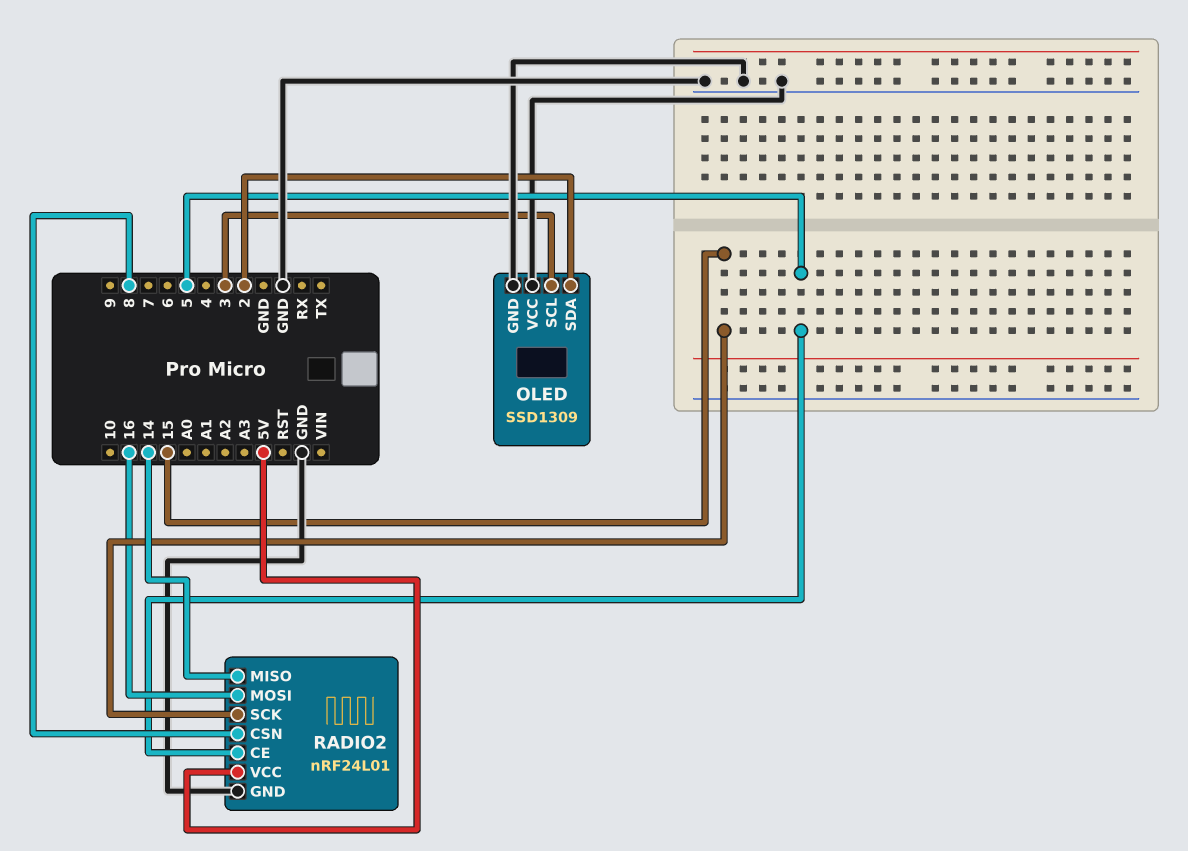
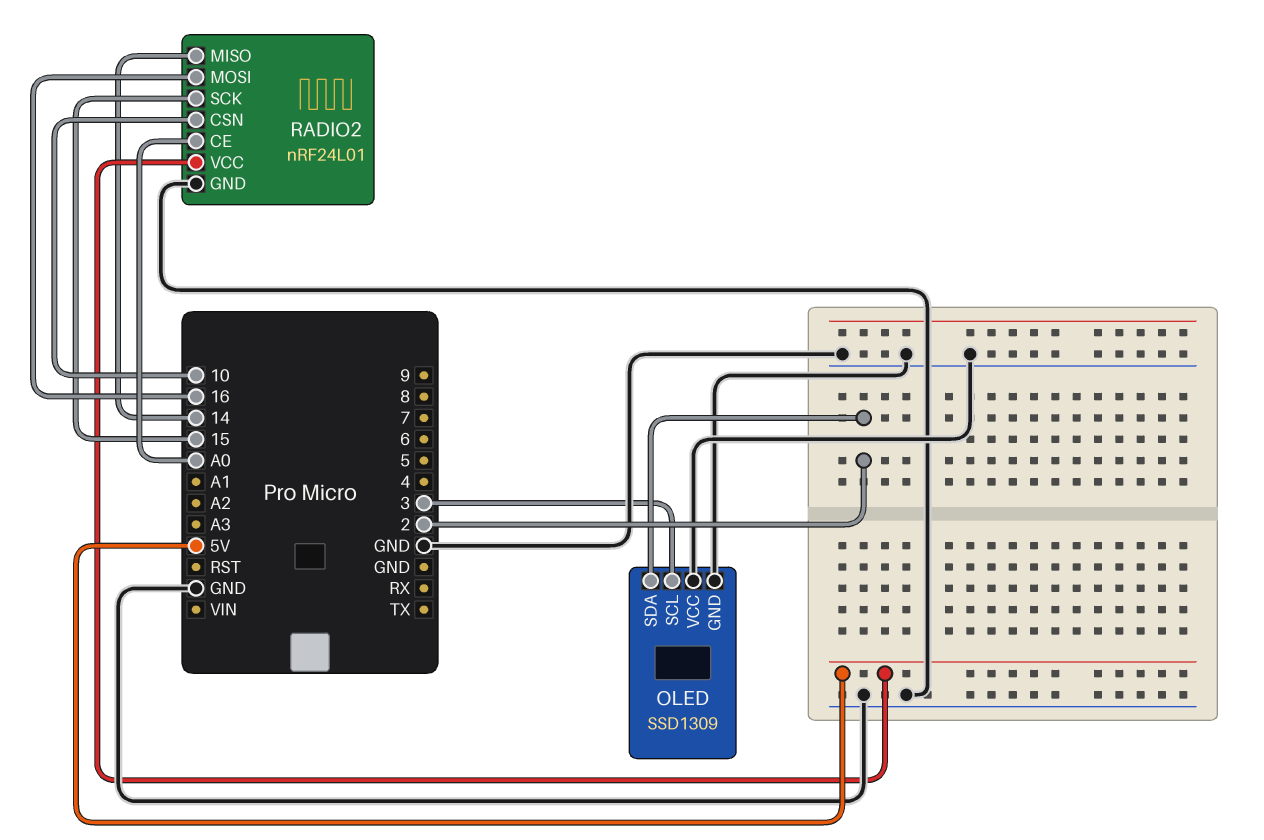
RADIO2 pin CE: 5 -> A0
RADIO2 pin CSN: 8 -> 10

